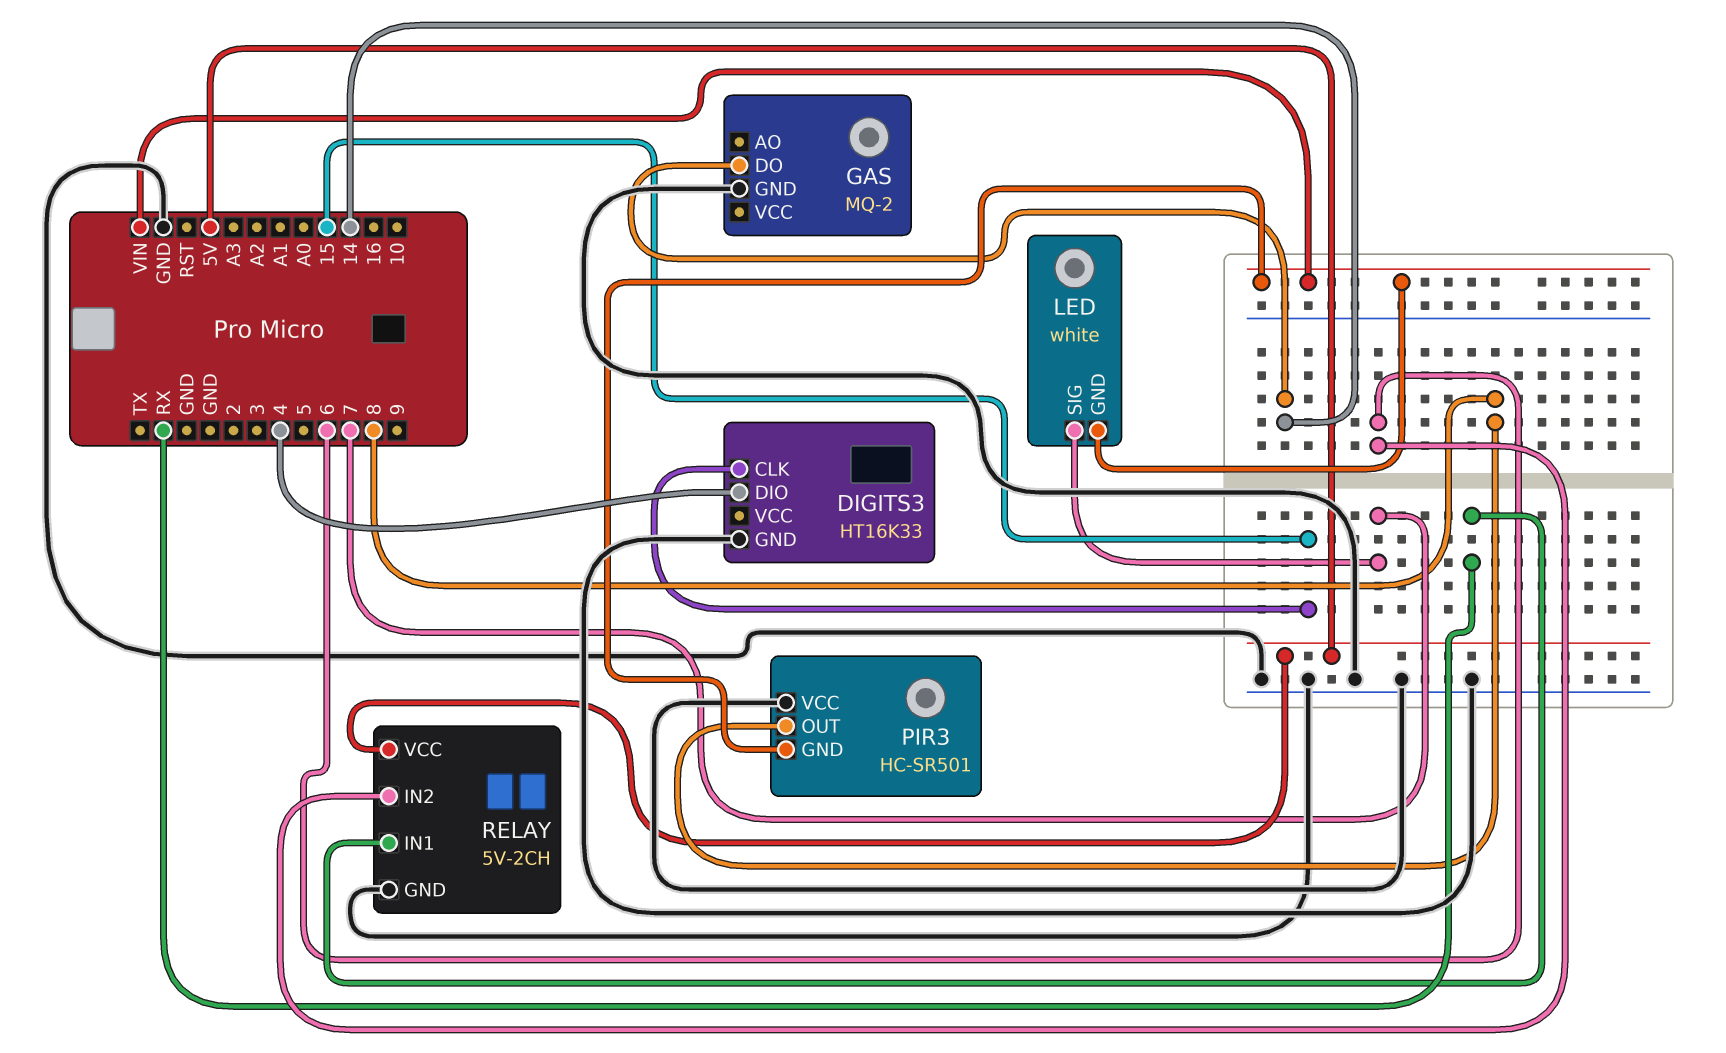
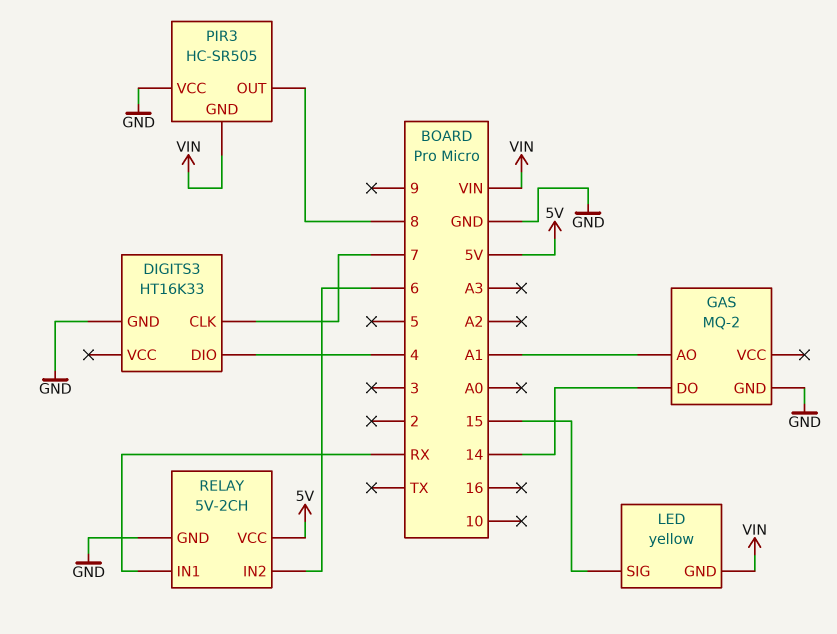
DIGITS3 pin CLK: 15 -> 7
GAS pin AO: none -> A1
LED: white -> yellow
LED pin SIG: 7 -> 15
PIR3: HC-SR501 -> HC-SR505

